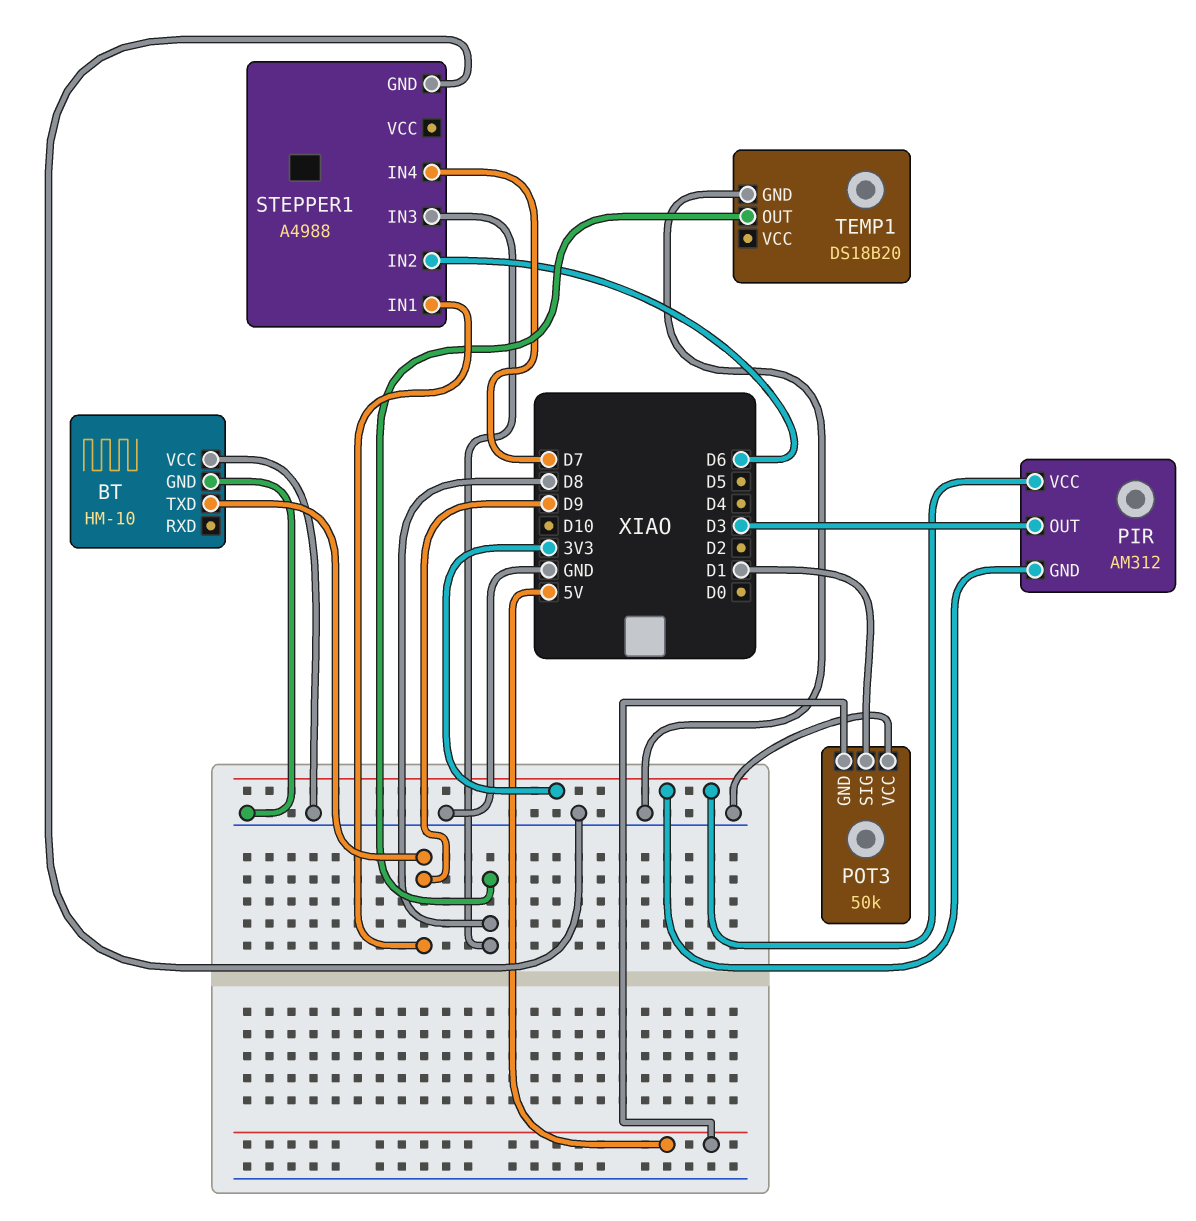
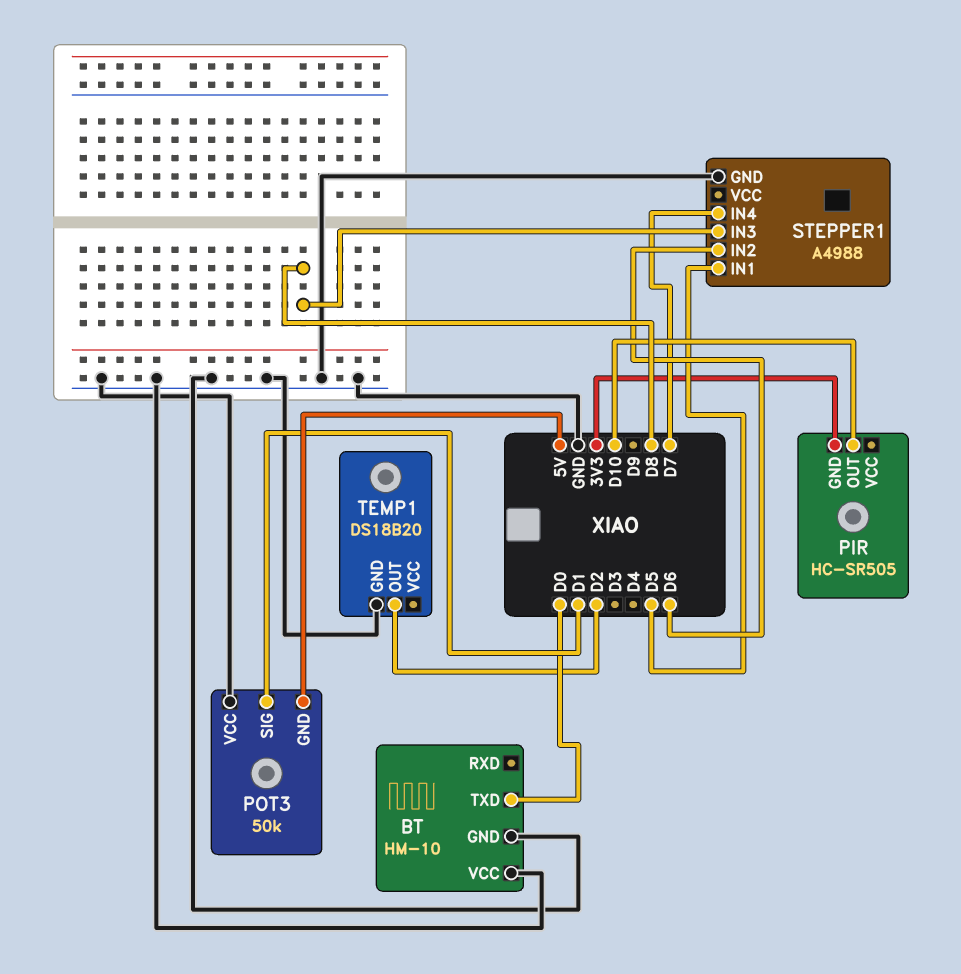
BT pin TXD: D9 -> D0
PIR: AM312 -> HC-SR505
PIR pin OUT: D3 -> D10
PIR pin VCC: 3V3 -> none
STEPPER1 pin IN1: D9 -> D5
TEMP1 pin OUT: D8 -> D2

